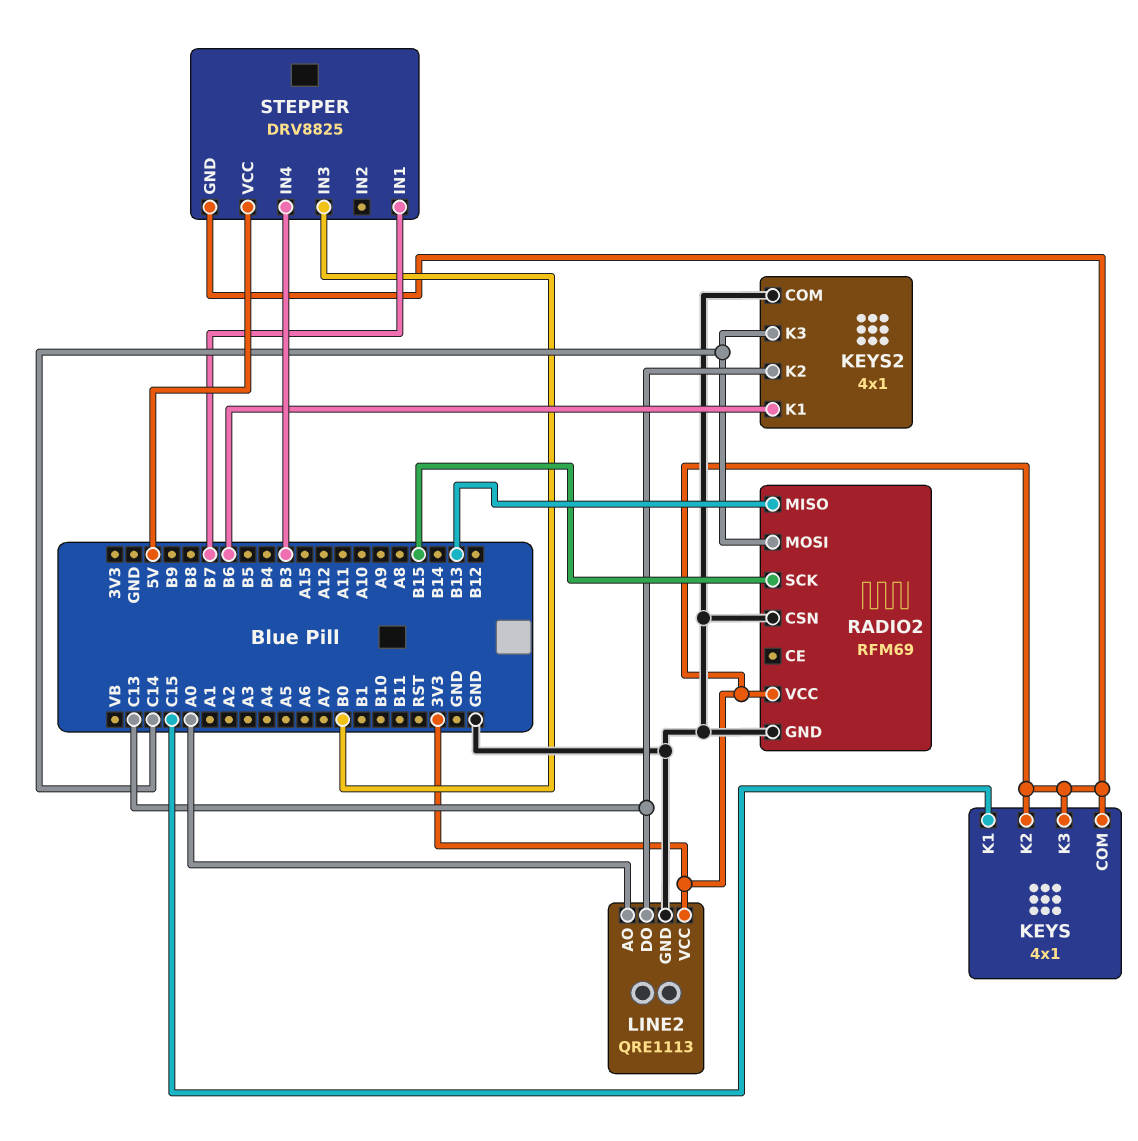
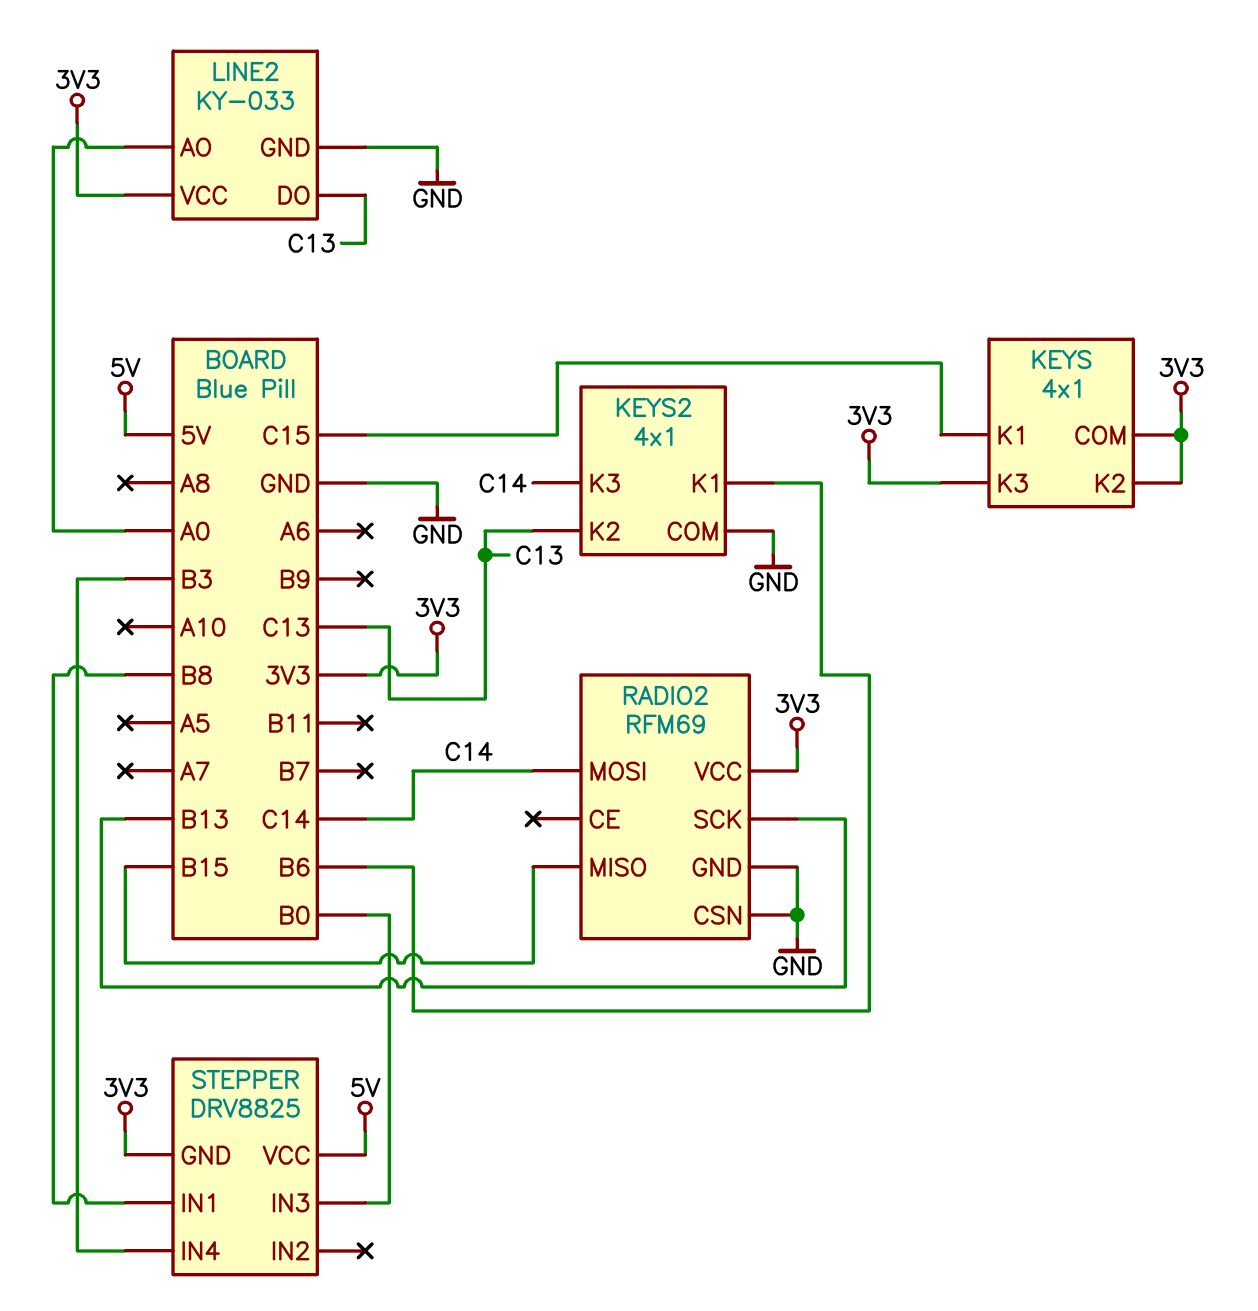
LINE2: QRE1113 -> KY-033
RADIO2 pin MISO: B13 -> B15
RADIO2 pin SCK: B15 -> B13
STEPPER pin IN1: B7 -> B8

